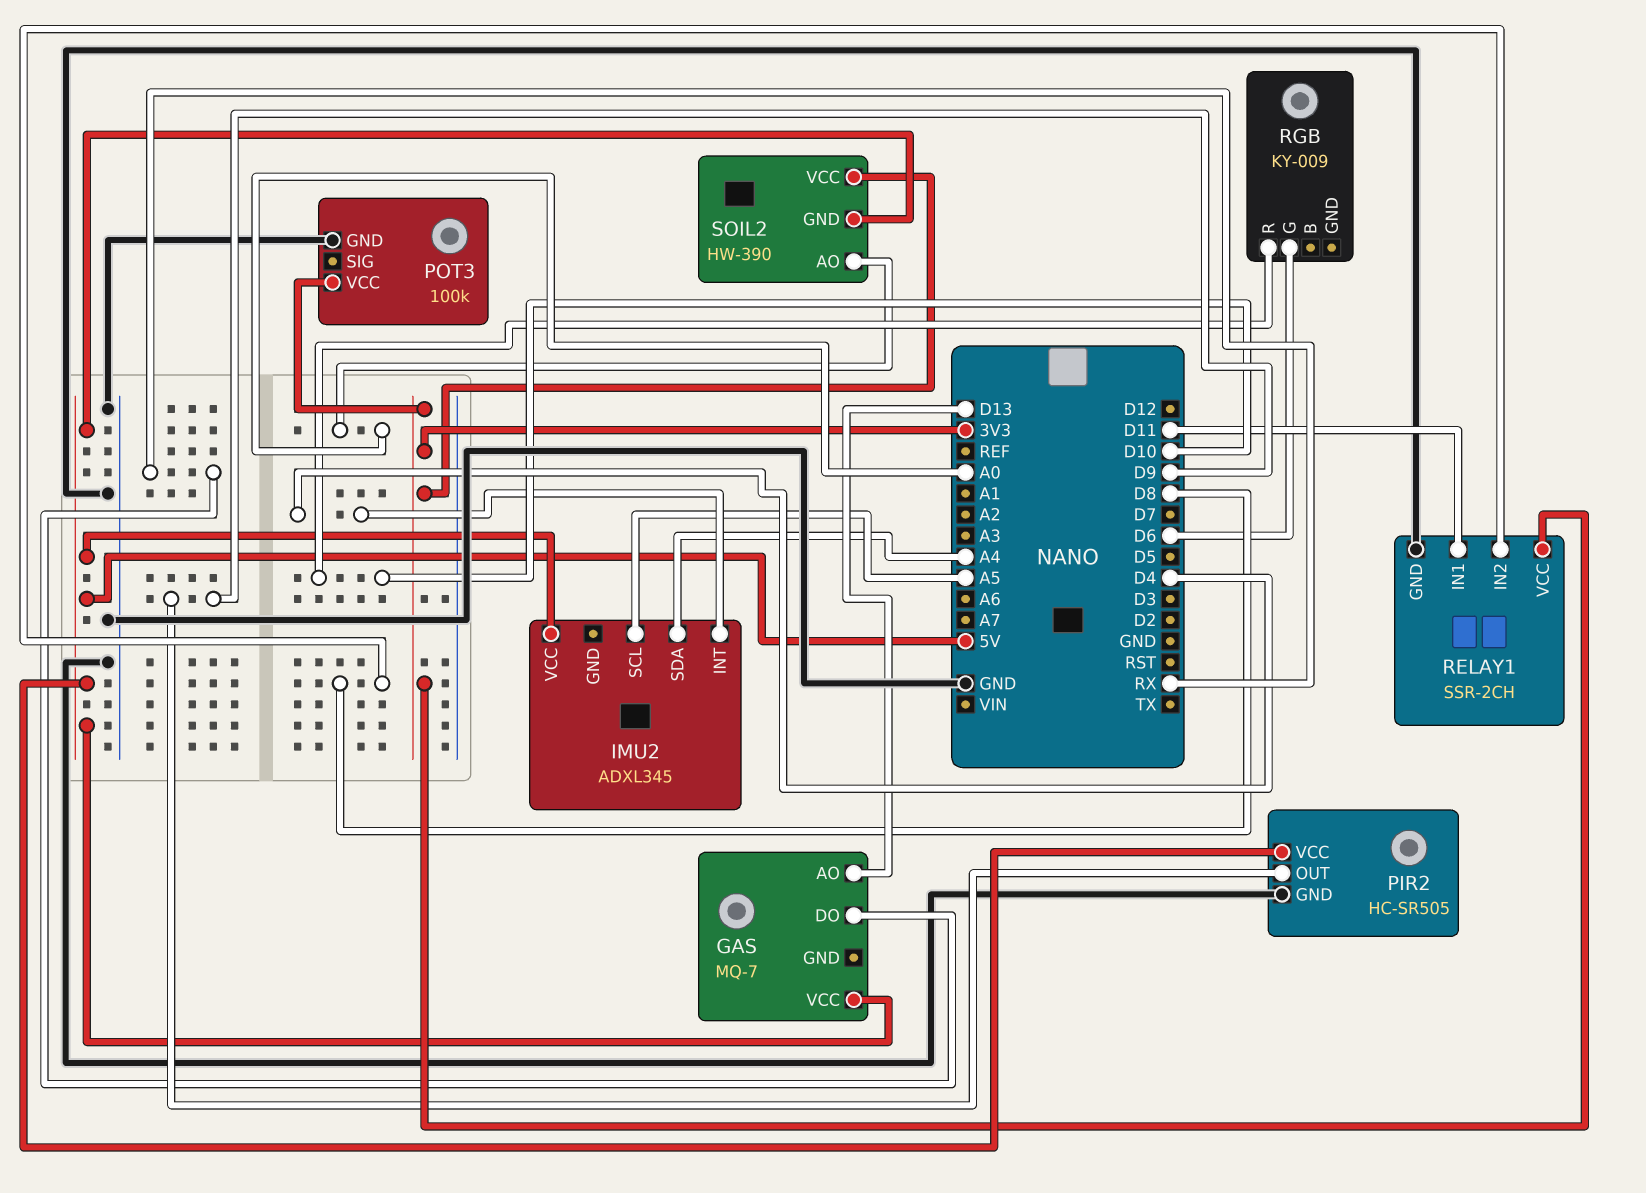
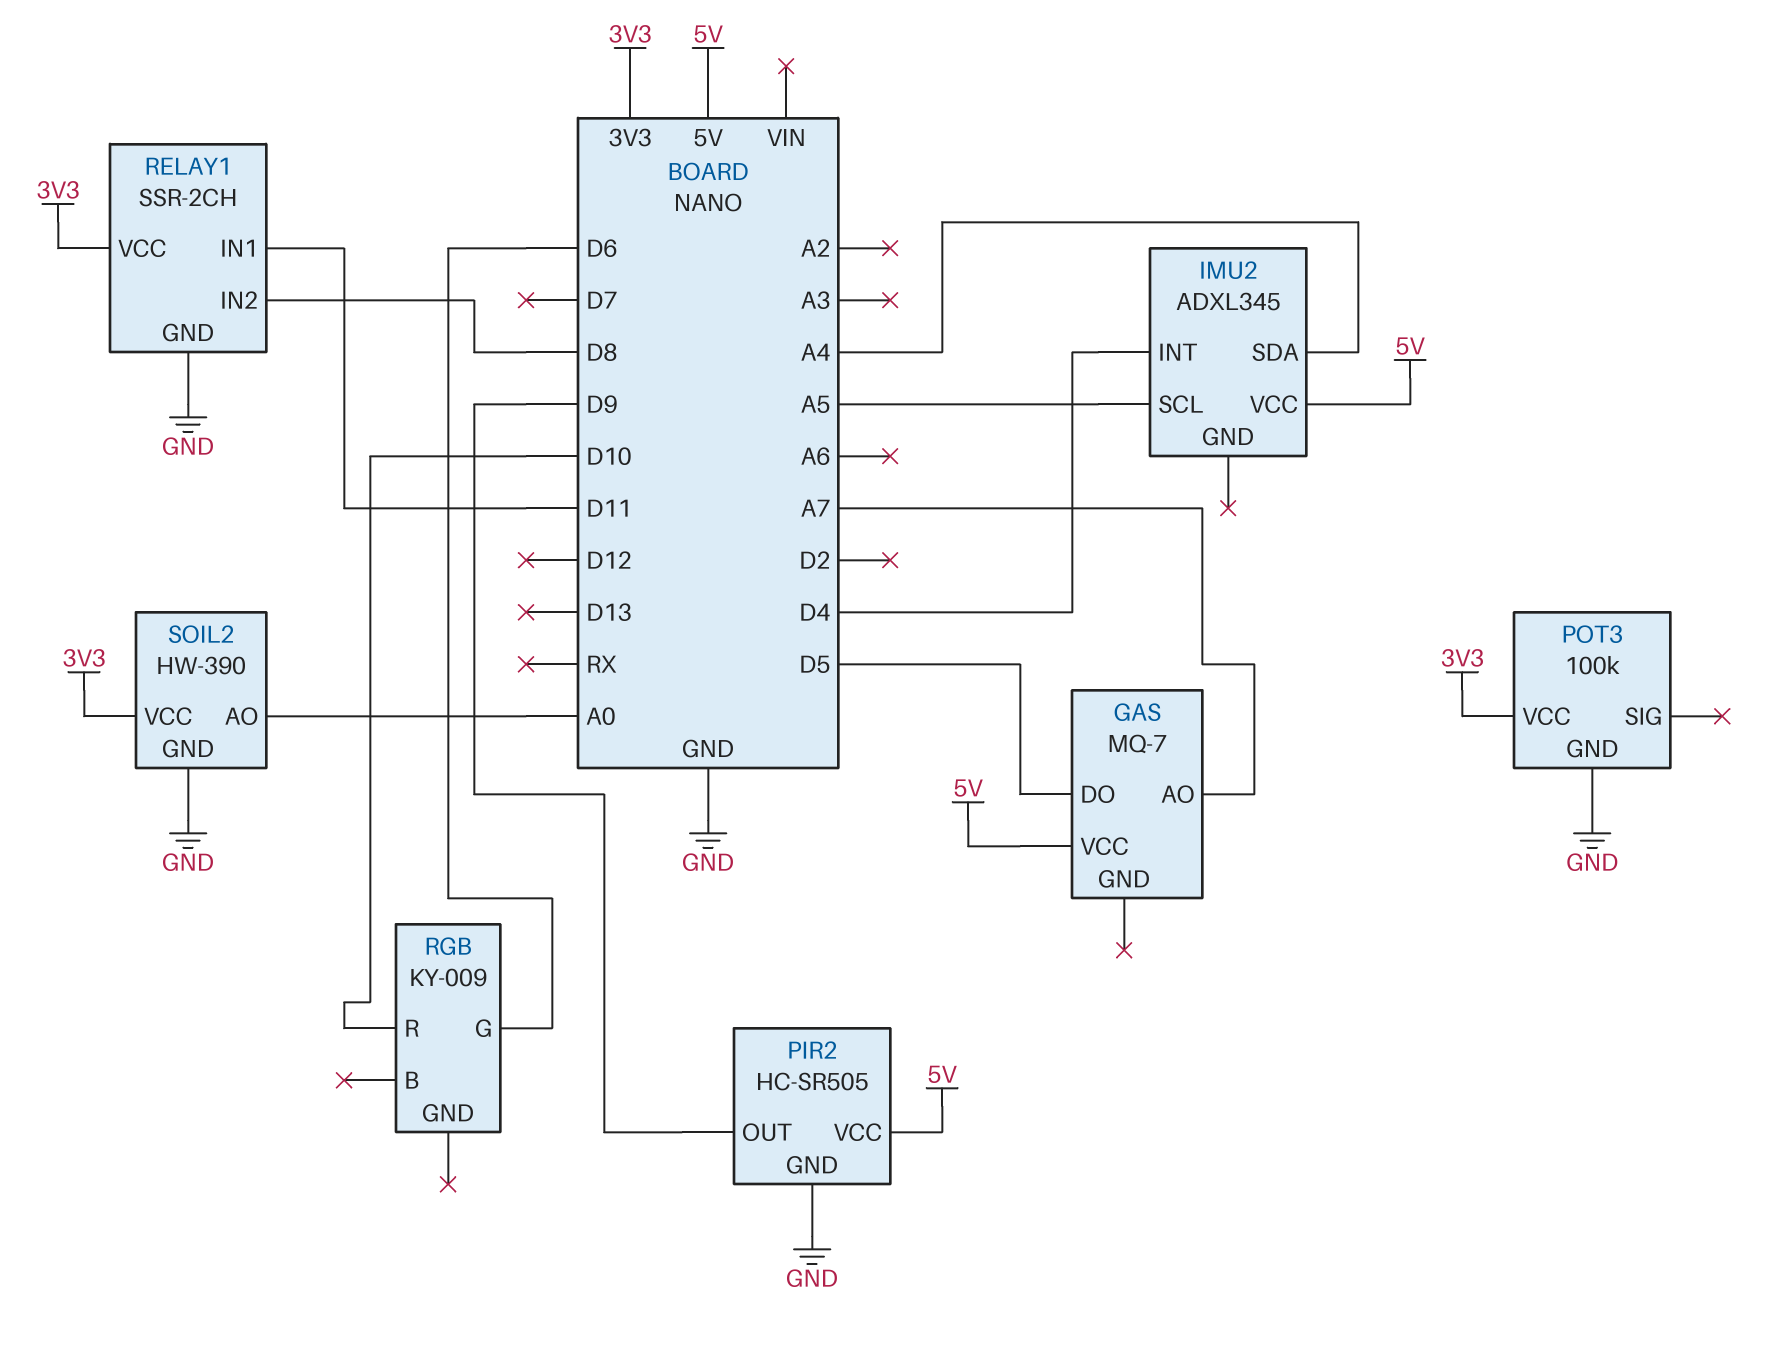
GAS pin AO: D13 -> A7
GAS pin DO: RX -> D5
SOIL2 pin GND: 5V -> GND

